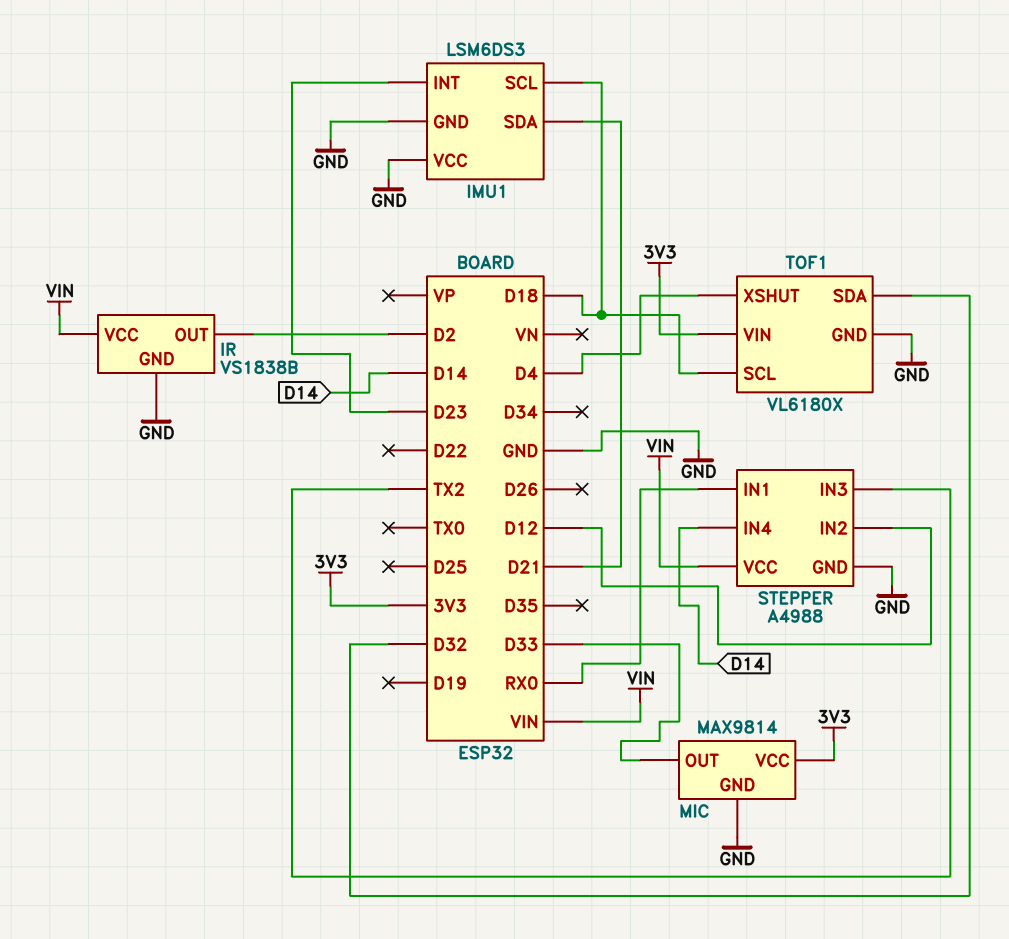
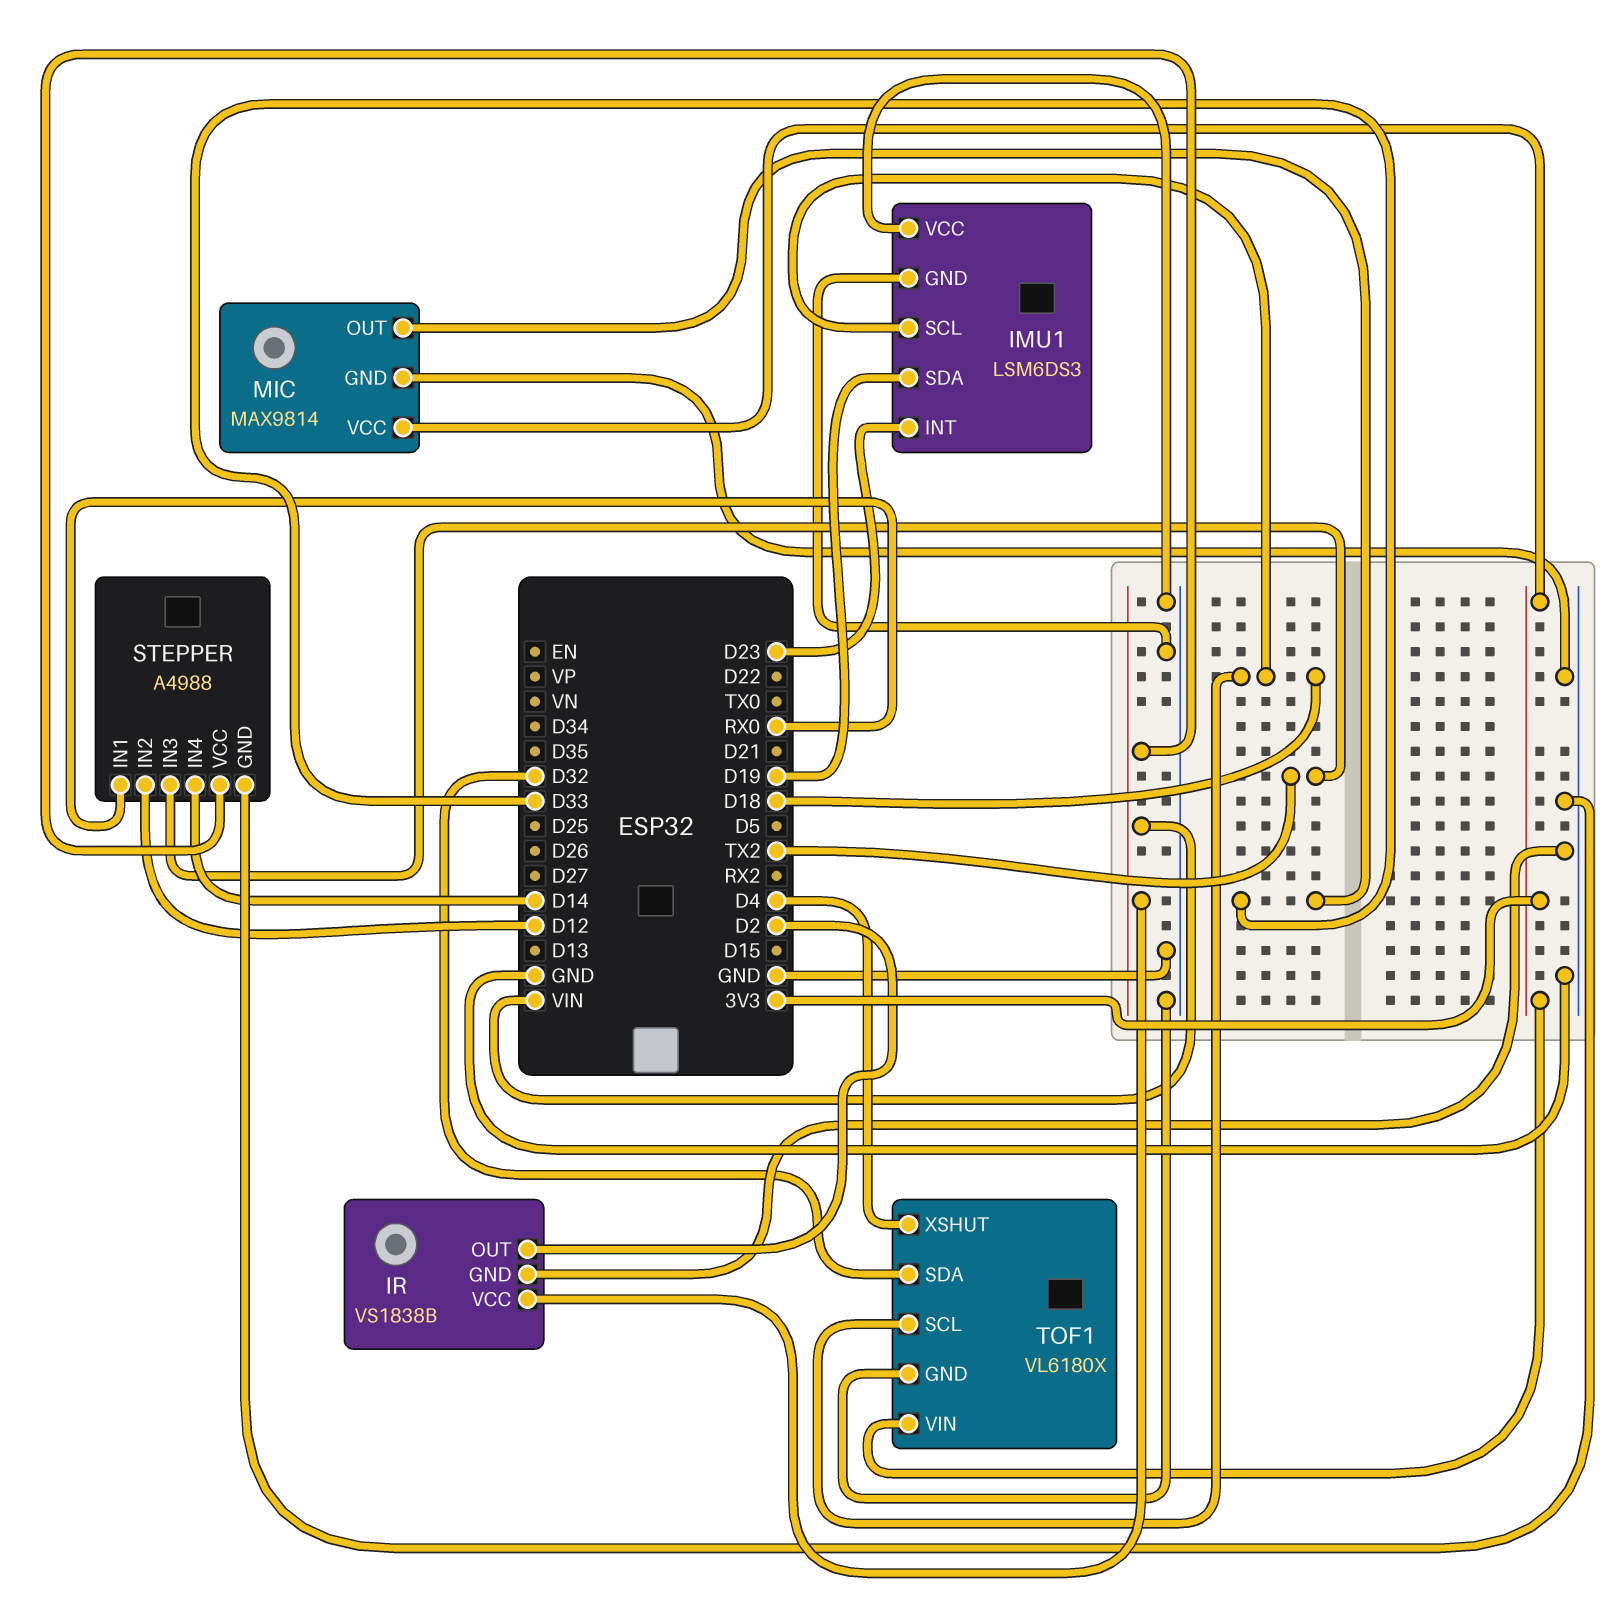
IMU1 pin SDA: D21 -> D19

